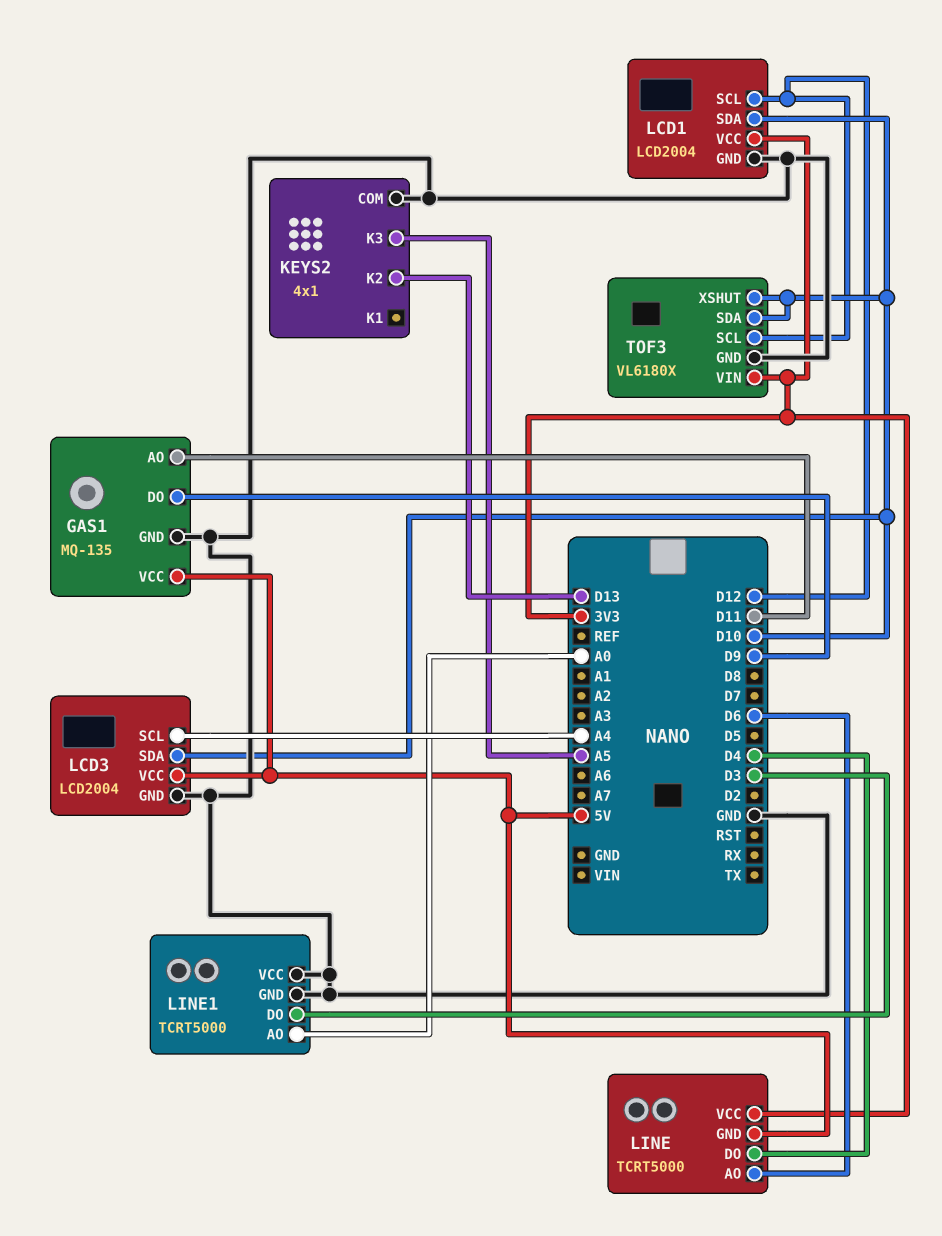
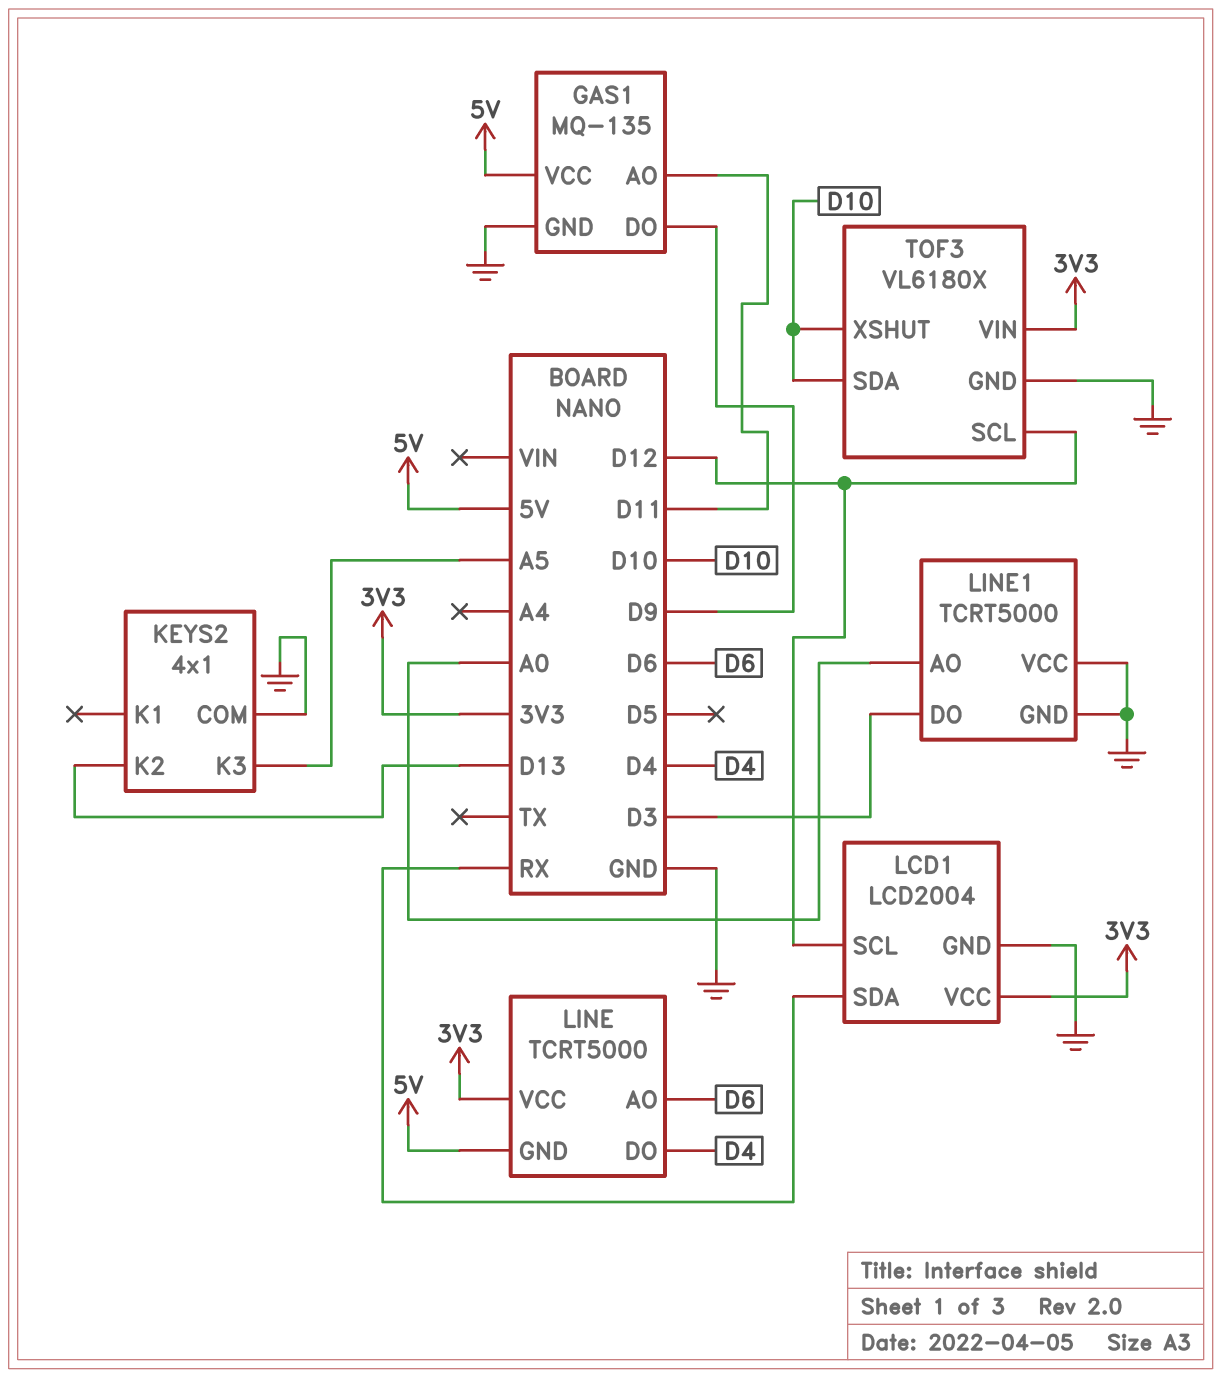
LCD1 pin SDA: D10 -> RX
LCD3: LCD2004 -> none
LCD3 pin GND: GND -> none
LCD3 pin SCL: A4 -> none
LCD3 pin SDA: D10 -> none
LCD3 pin VCC: 5V -> none

